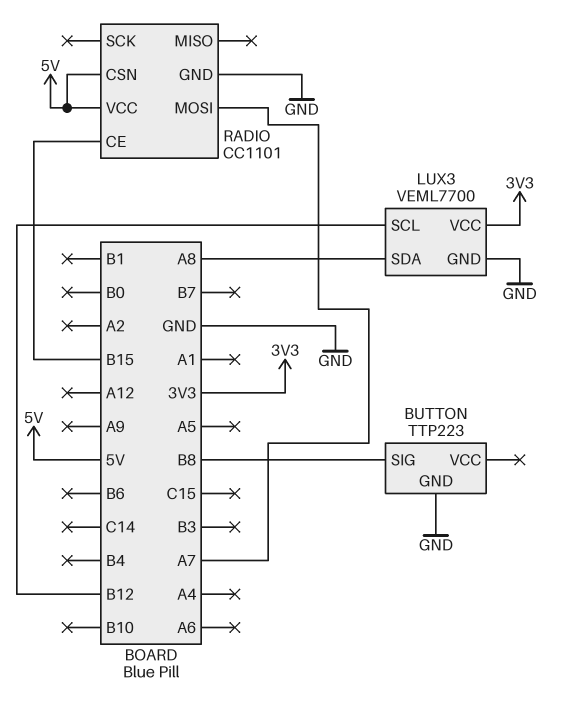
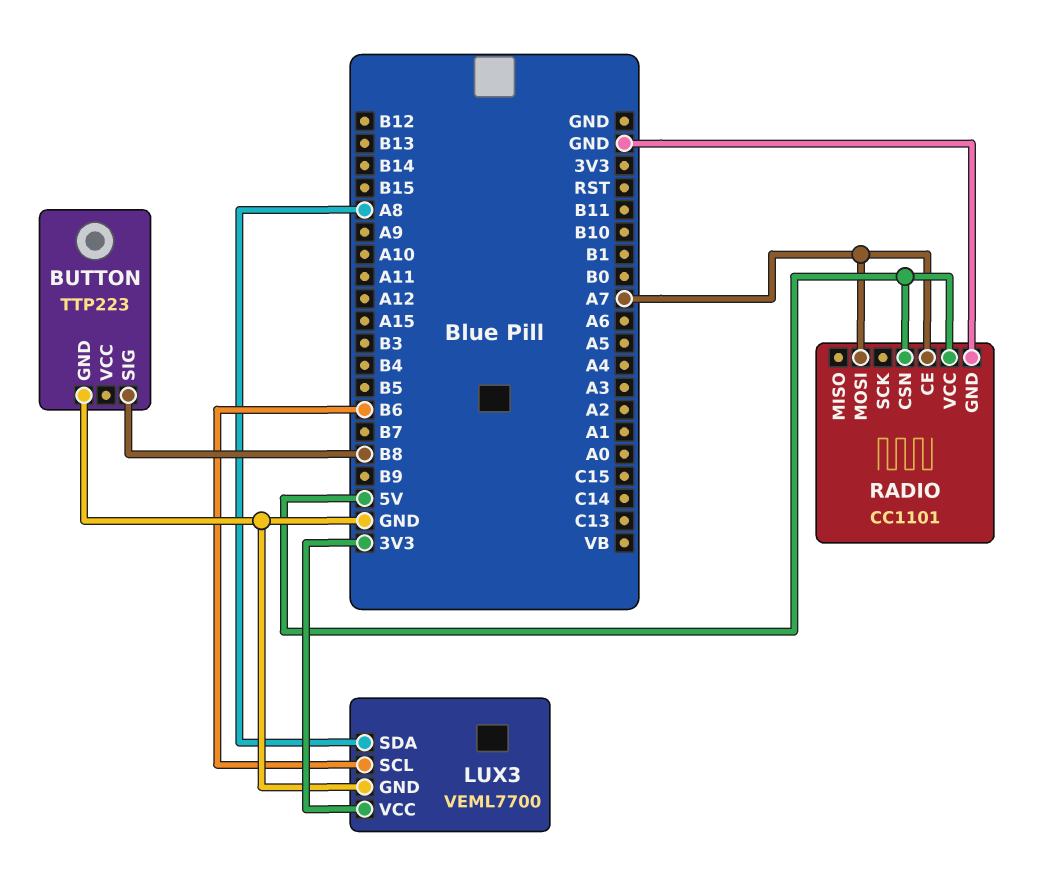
LUX3 pin SCL: B12 -> B6
RADIO pin CE: B15 -> A7

